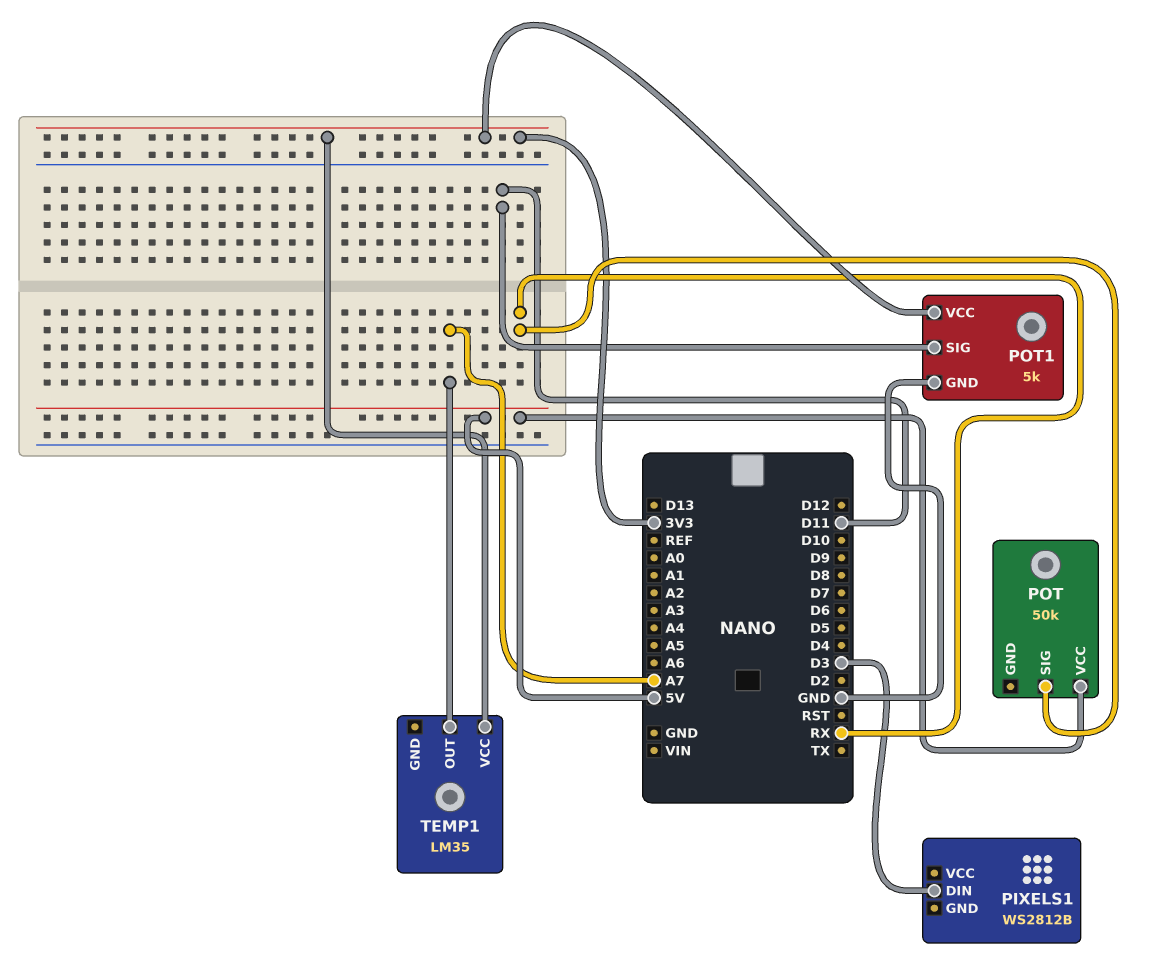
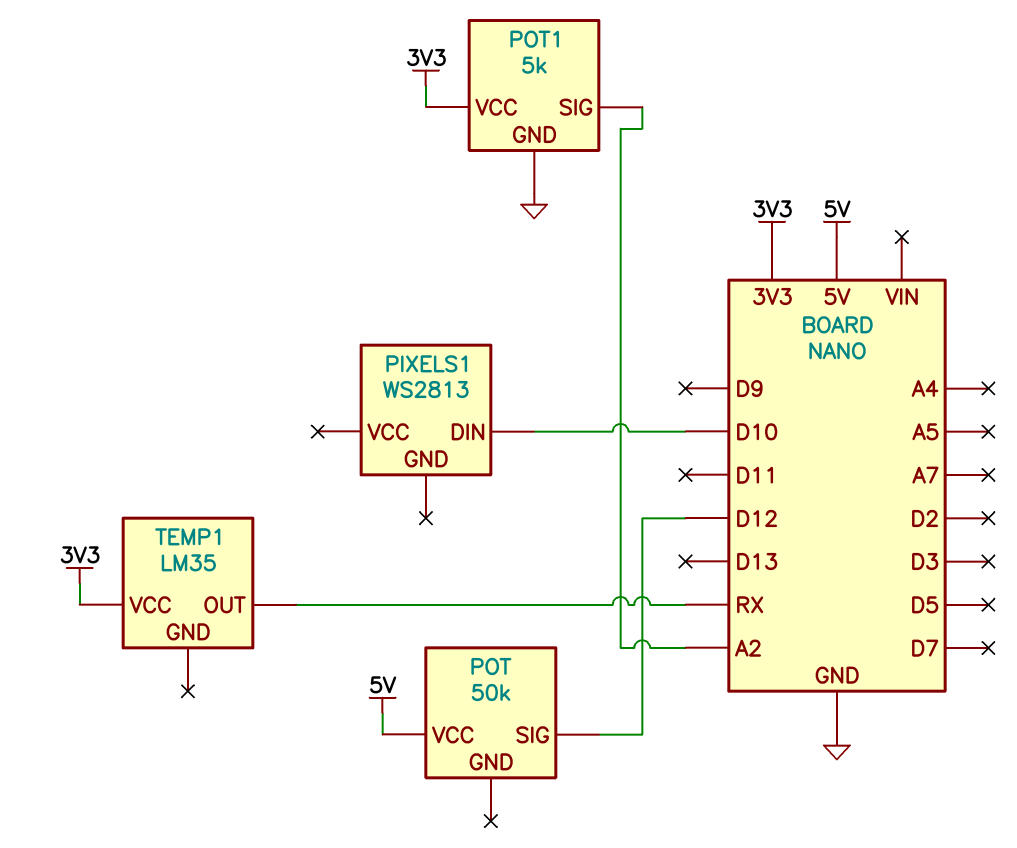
PIXELS1: WS2812B -> WS2813
PIXELS1 pin DIN: D3 -> D10
POT pin SIG: RX -> D12
POT1 pin SIG: D11 -> A2
TEMP1 pin OUT: A7 -> RX

